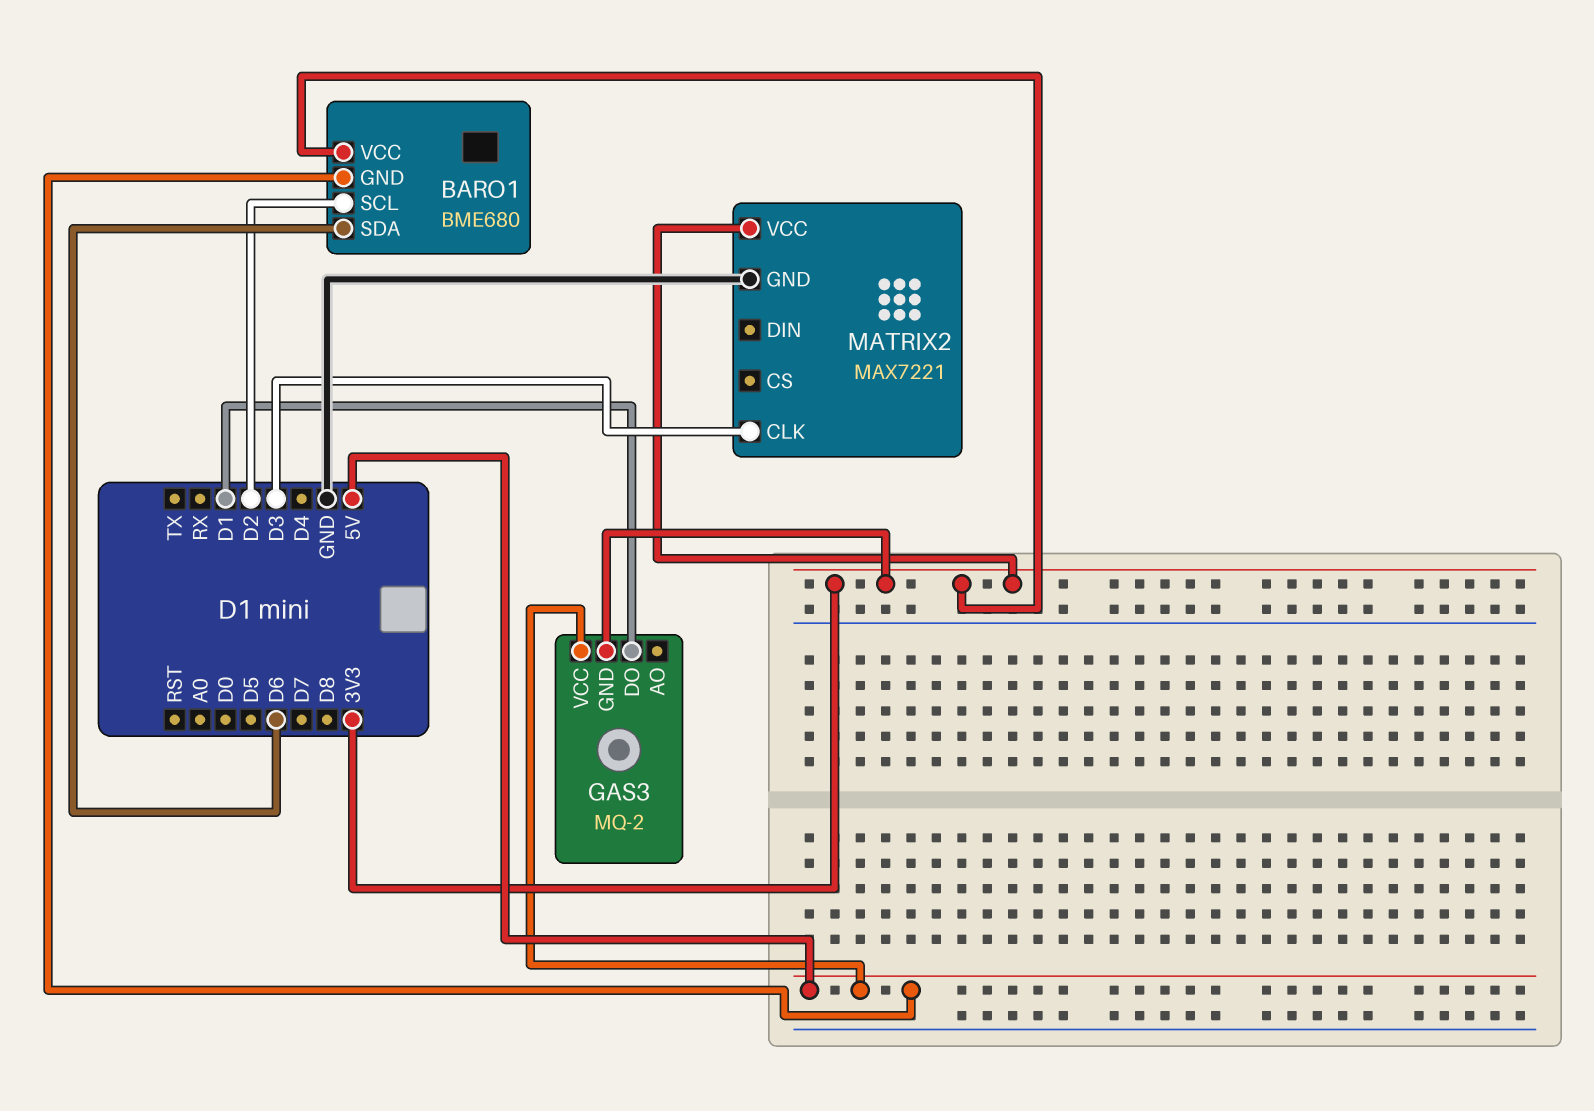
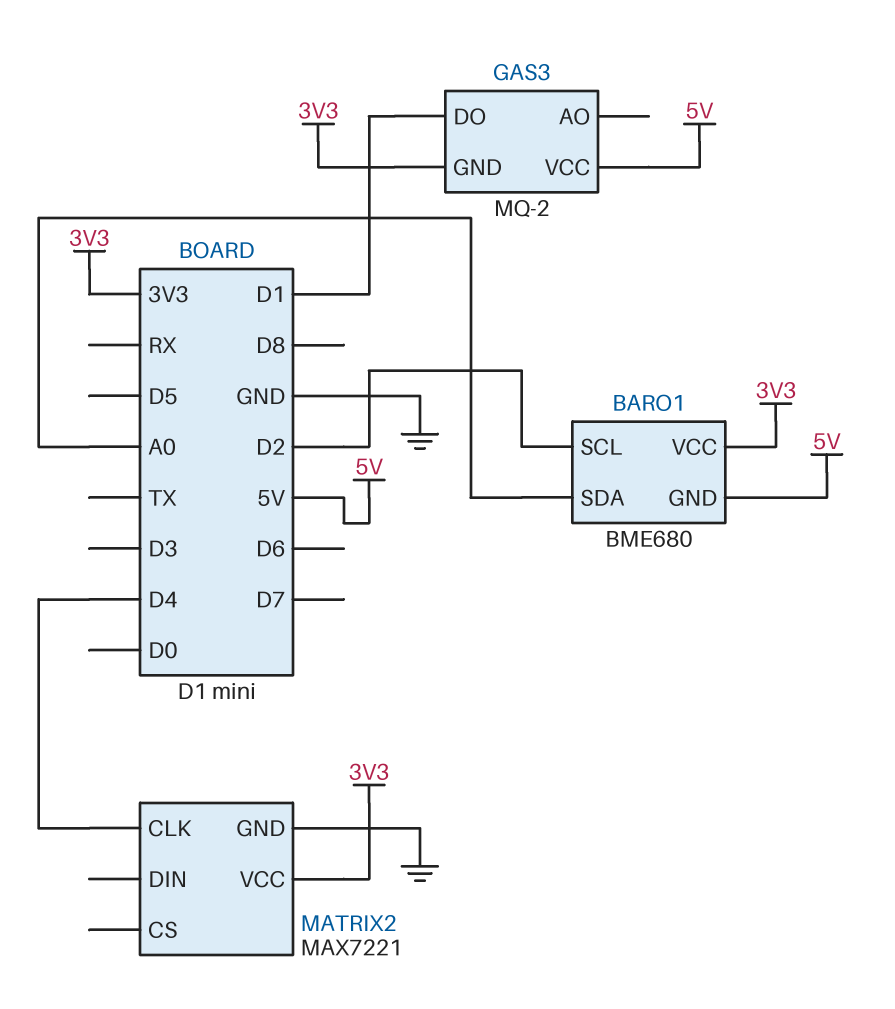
BARO1 pin SDA: D6 -> A0
MATRIX2 pin CLK: D3 -> D4

